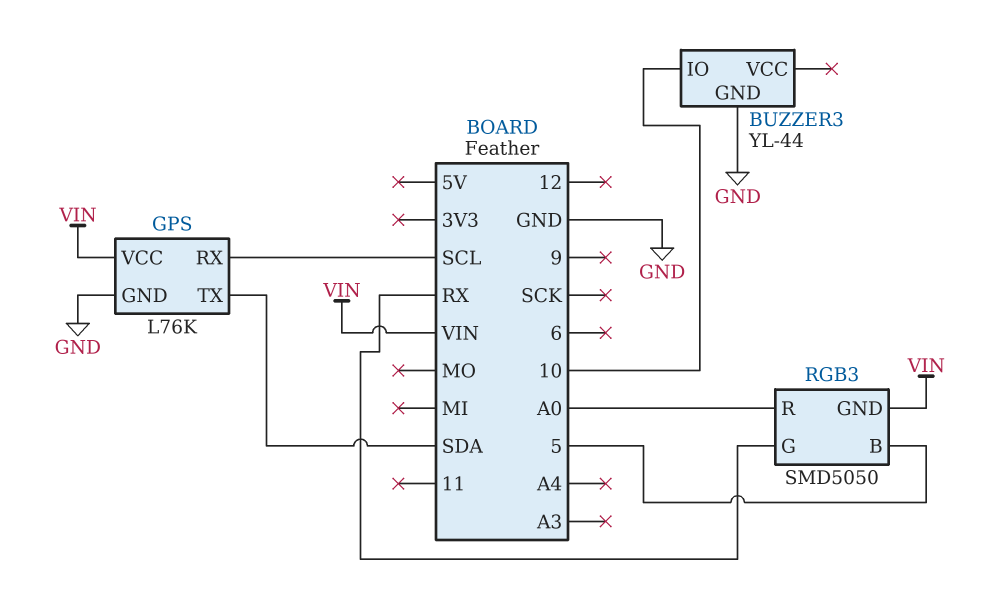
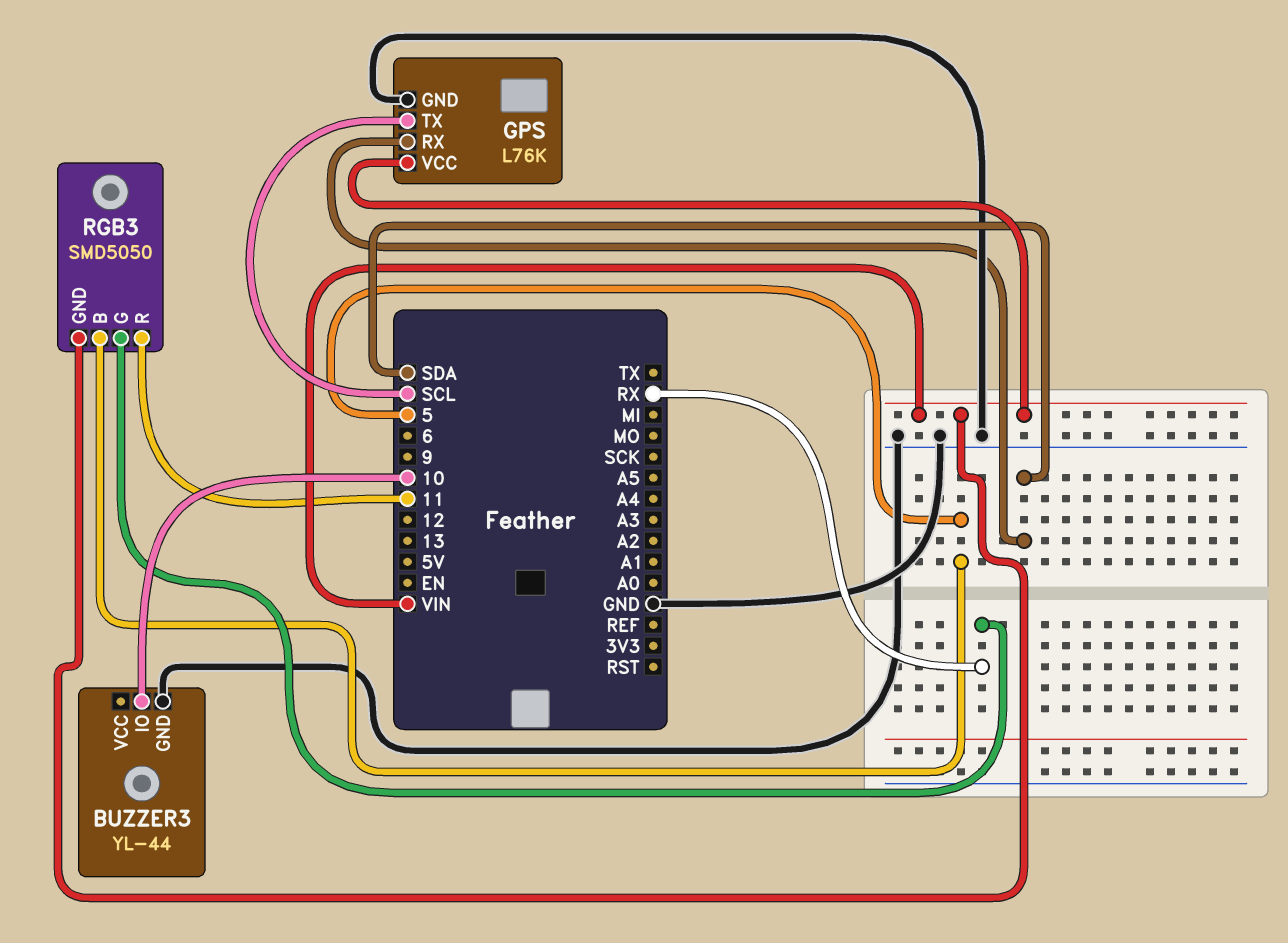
GPS pin RX: SCL -> SDA
GPS pin TX: SDA -> SCL
RGB3 pin R: A0 -> 11

